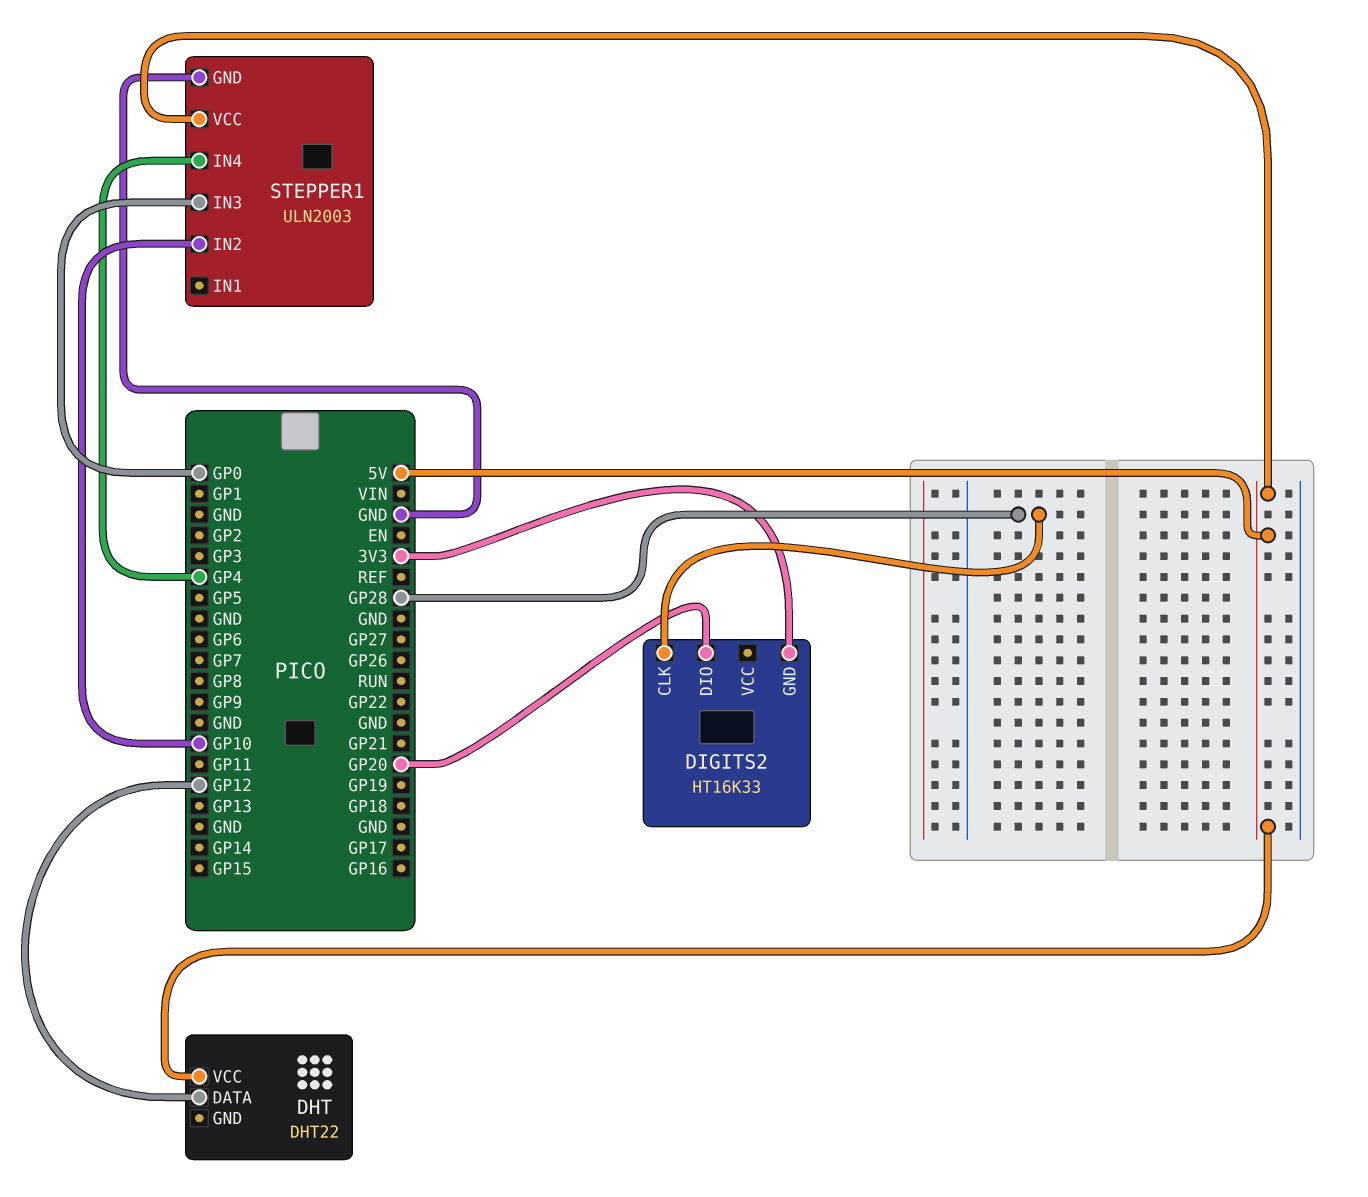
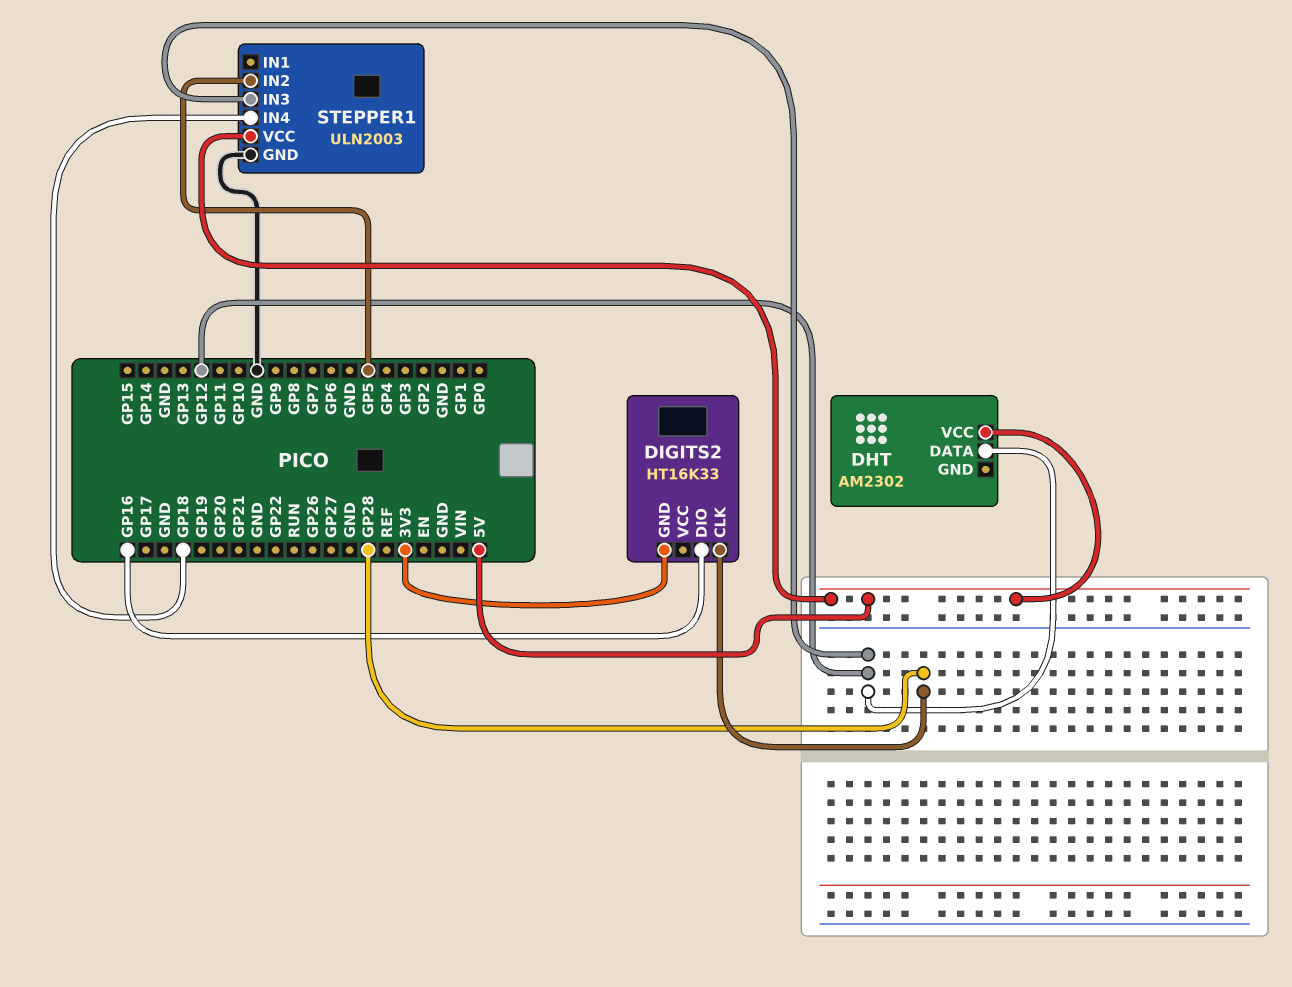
DHT: DHT22 -> AM2302
DIGITS2 pin DIO: GP20 -> GP16
STEPPER1 pin IN2: GP10 -> GP5
STEPPER1 pin IN3: GP0 -> GP12
STEPPER1 pin IN4: GP4 -> GP18

